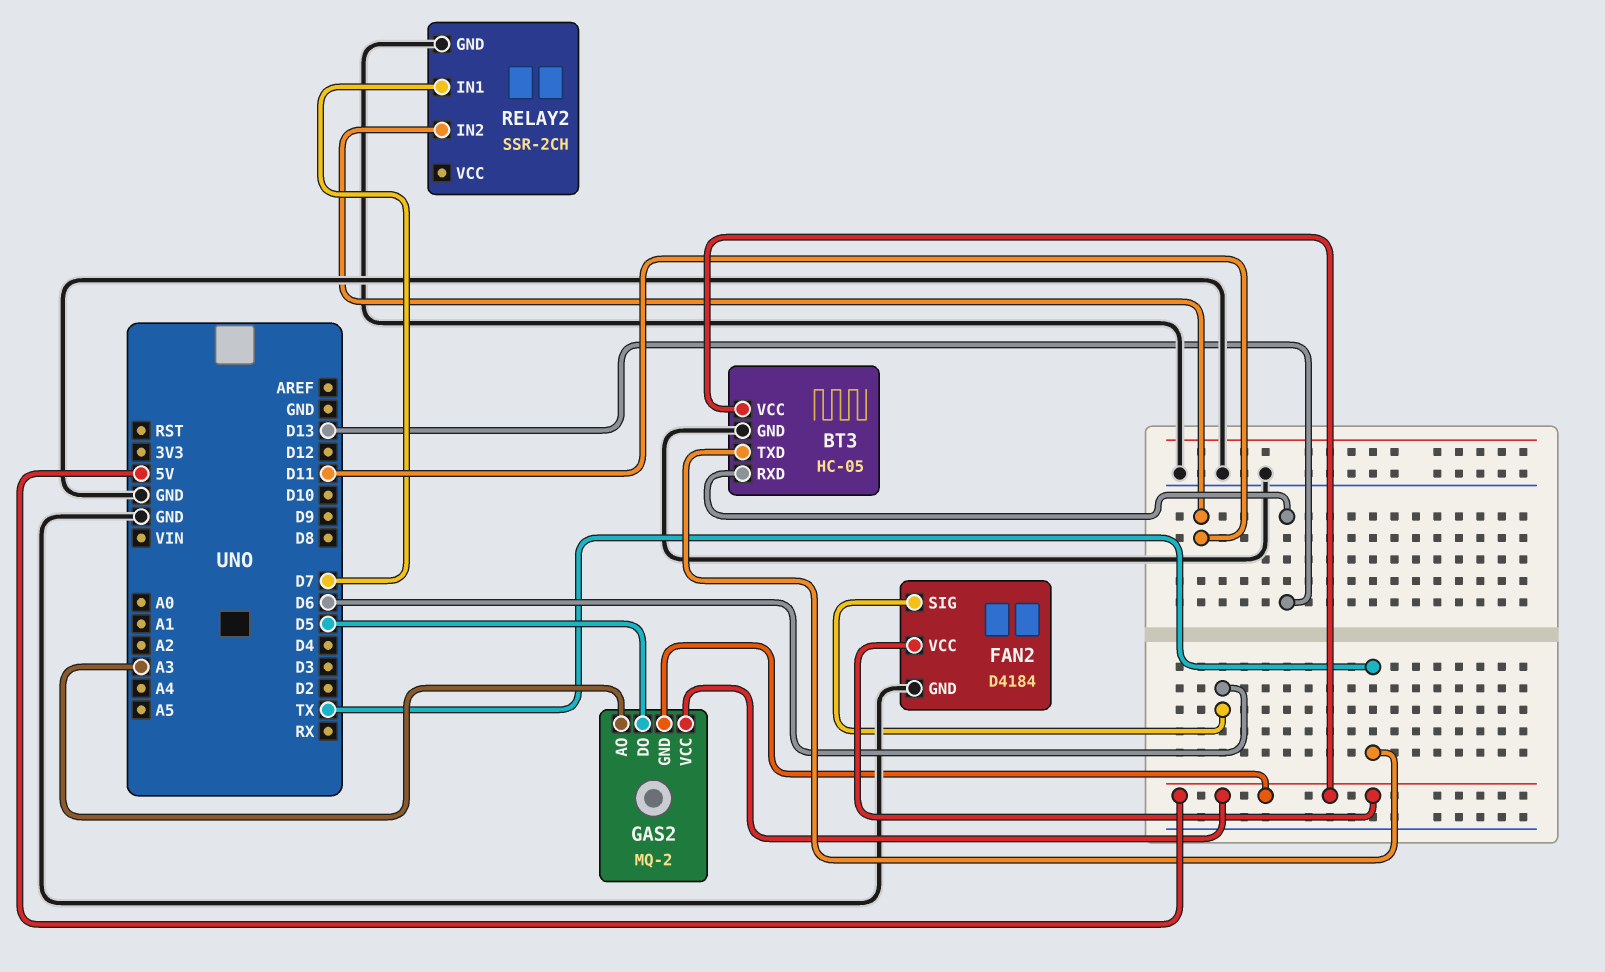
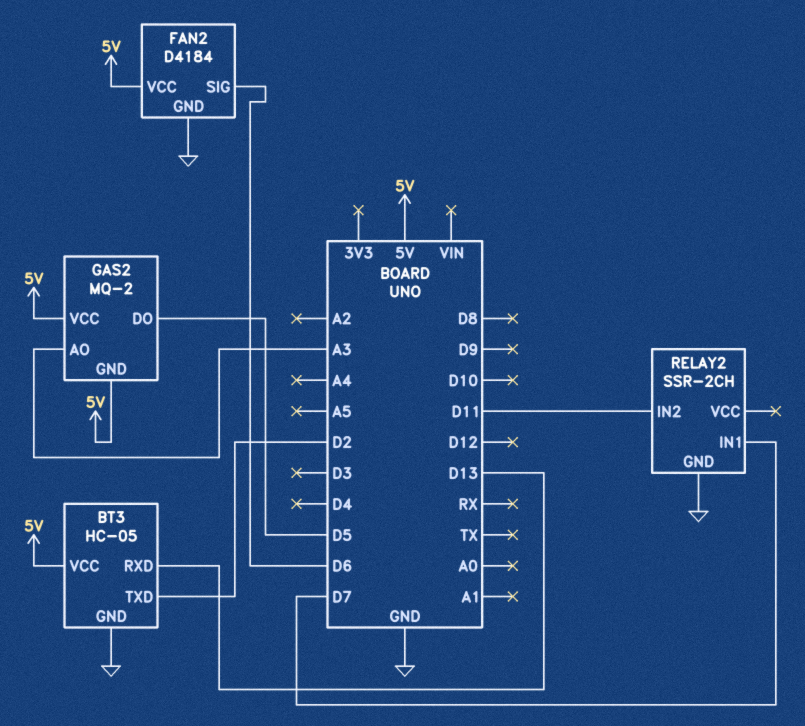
BT3 pin TXD: TX -> D2

